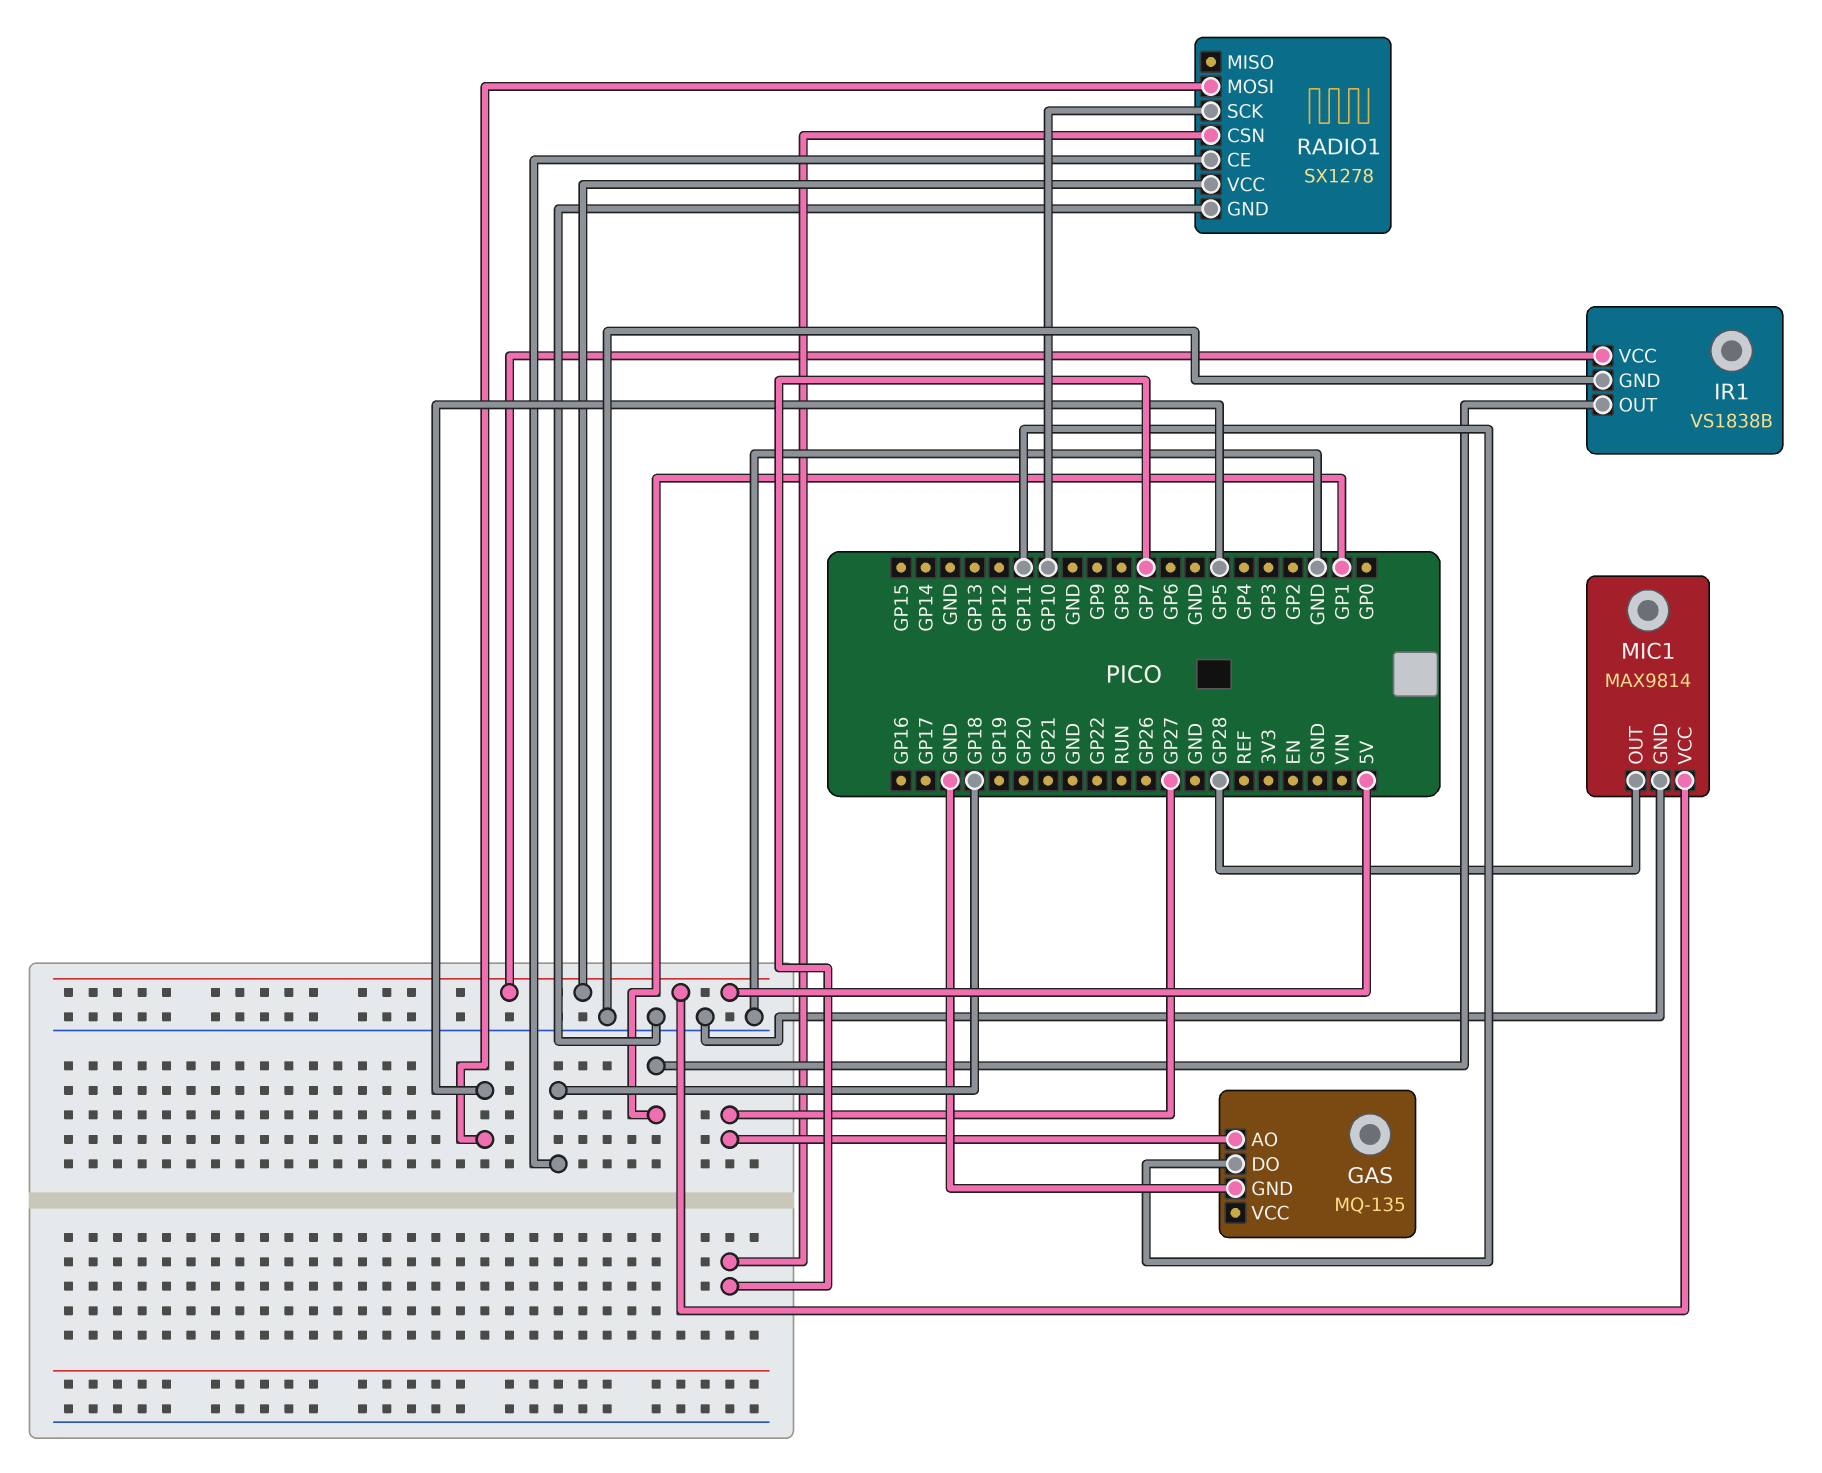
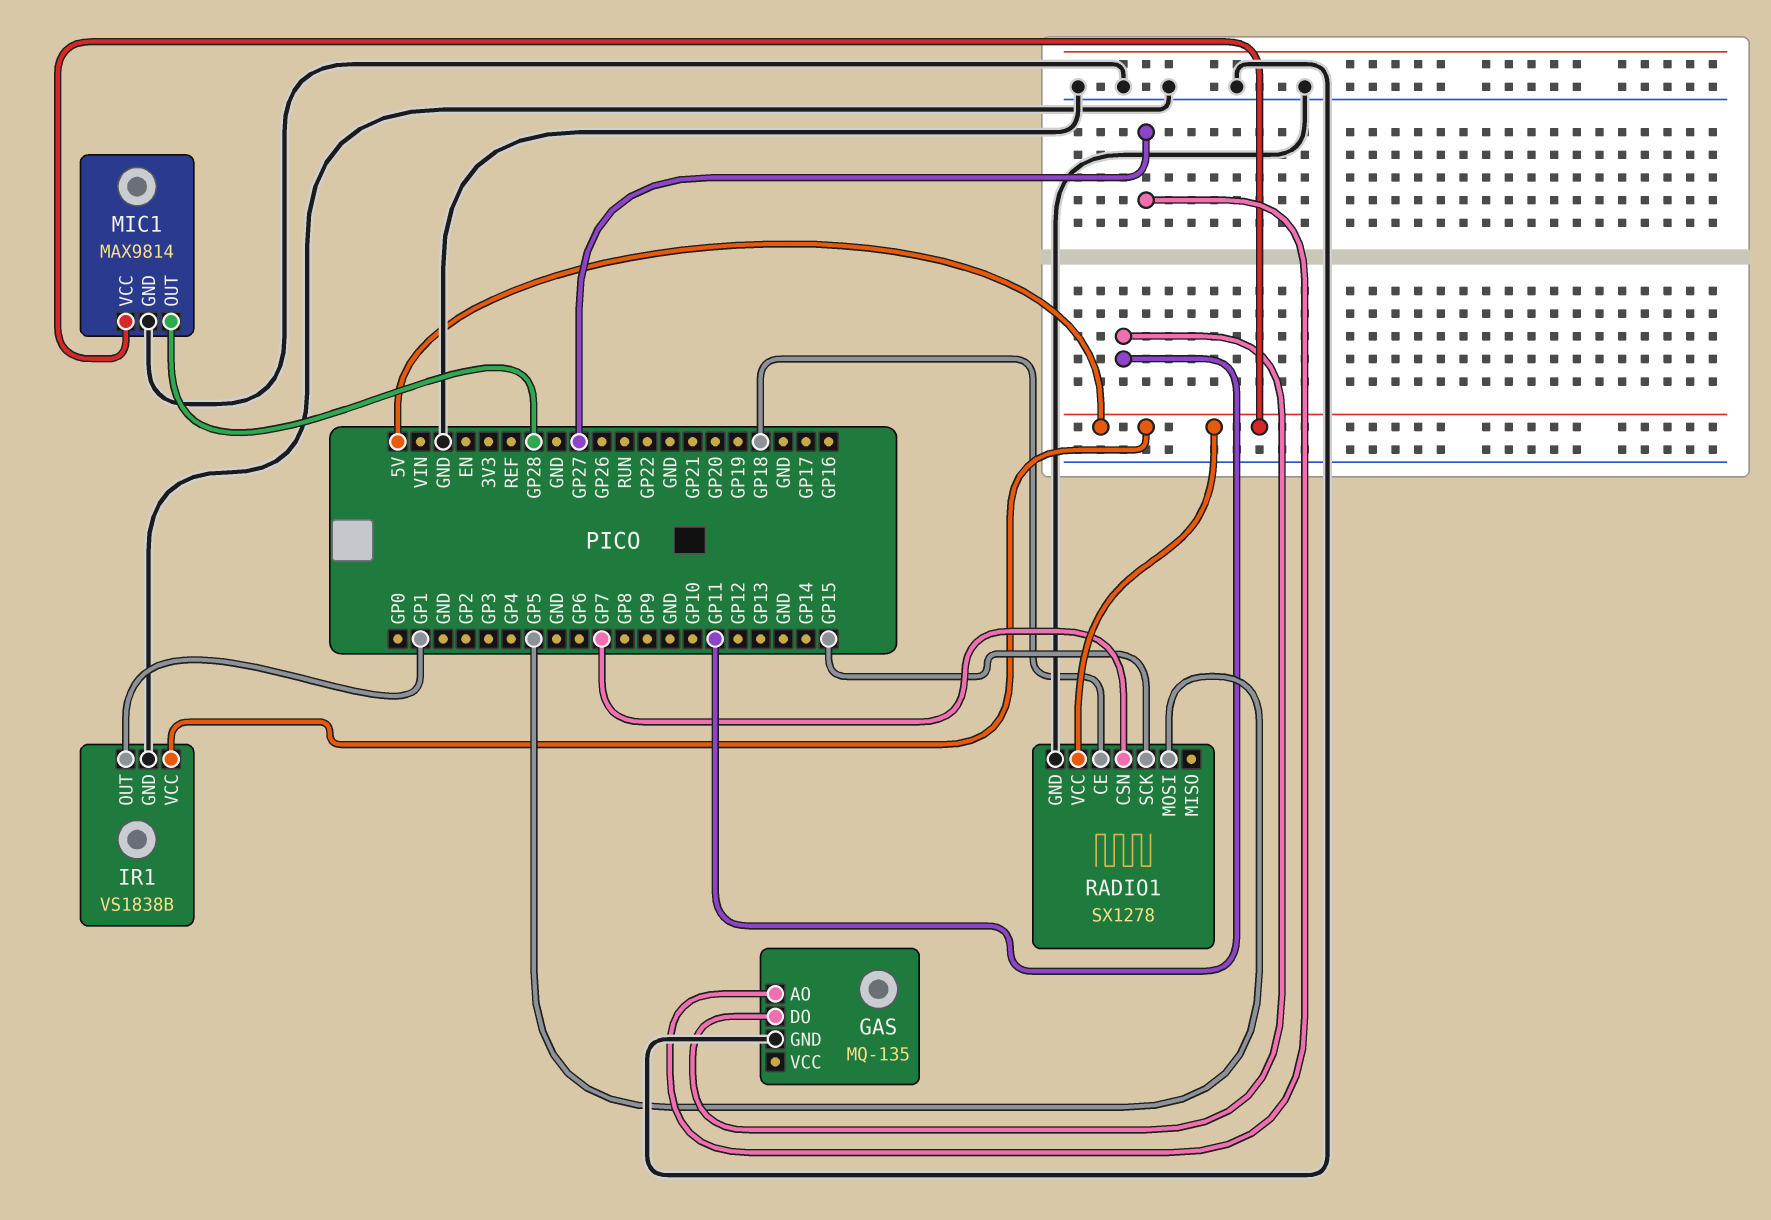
RADIO1 pin SCK: GP10 -> GP15

